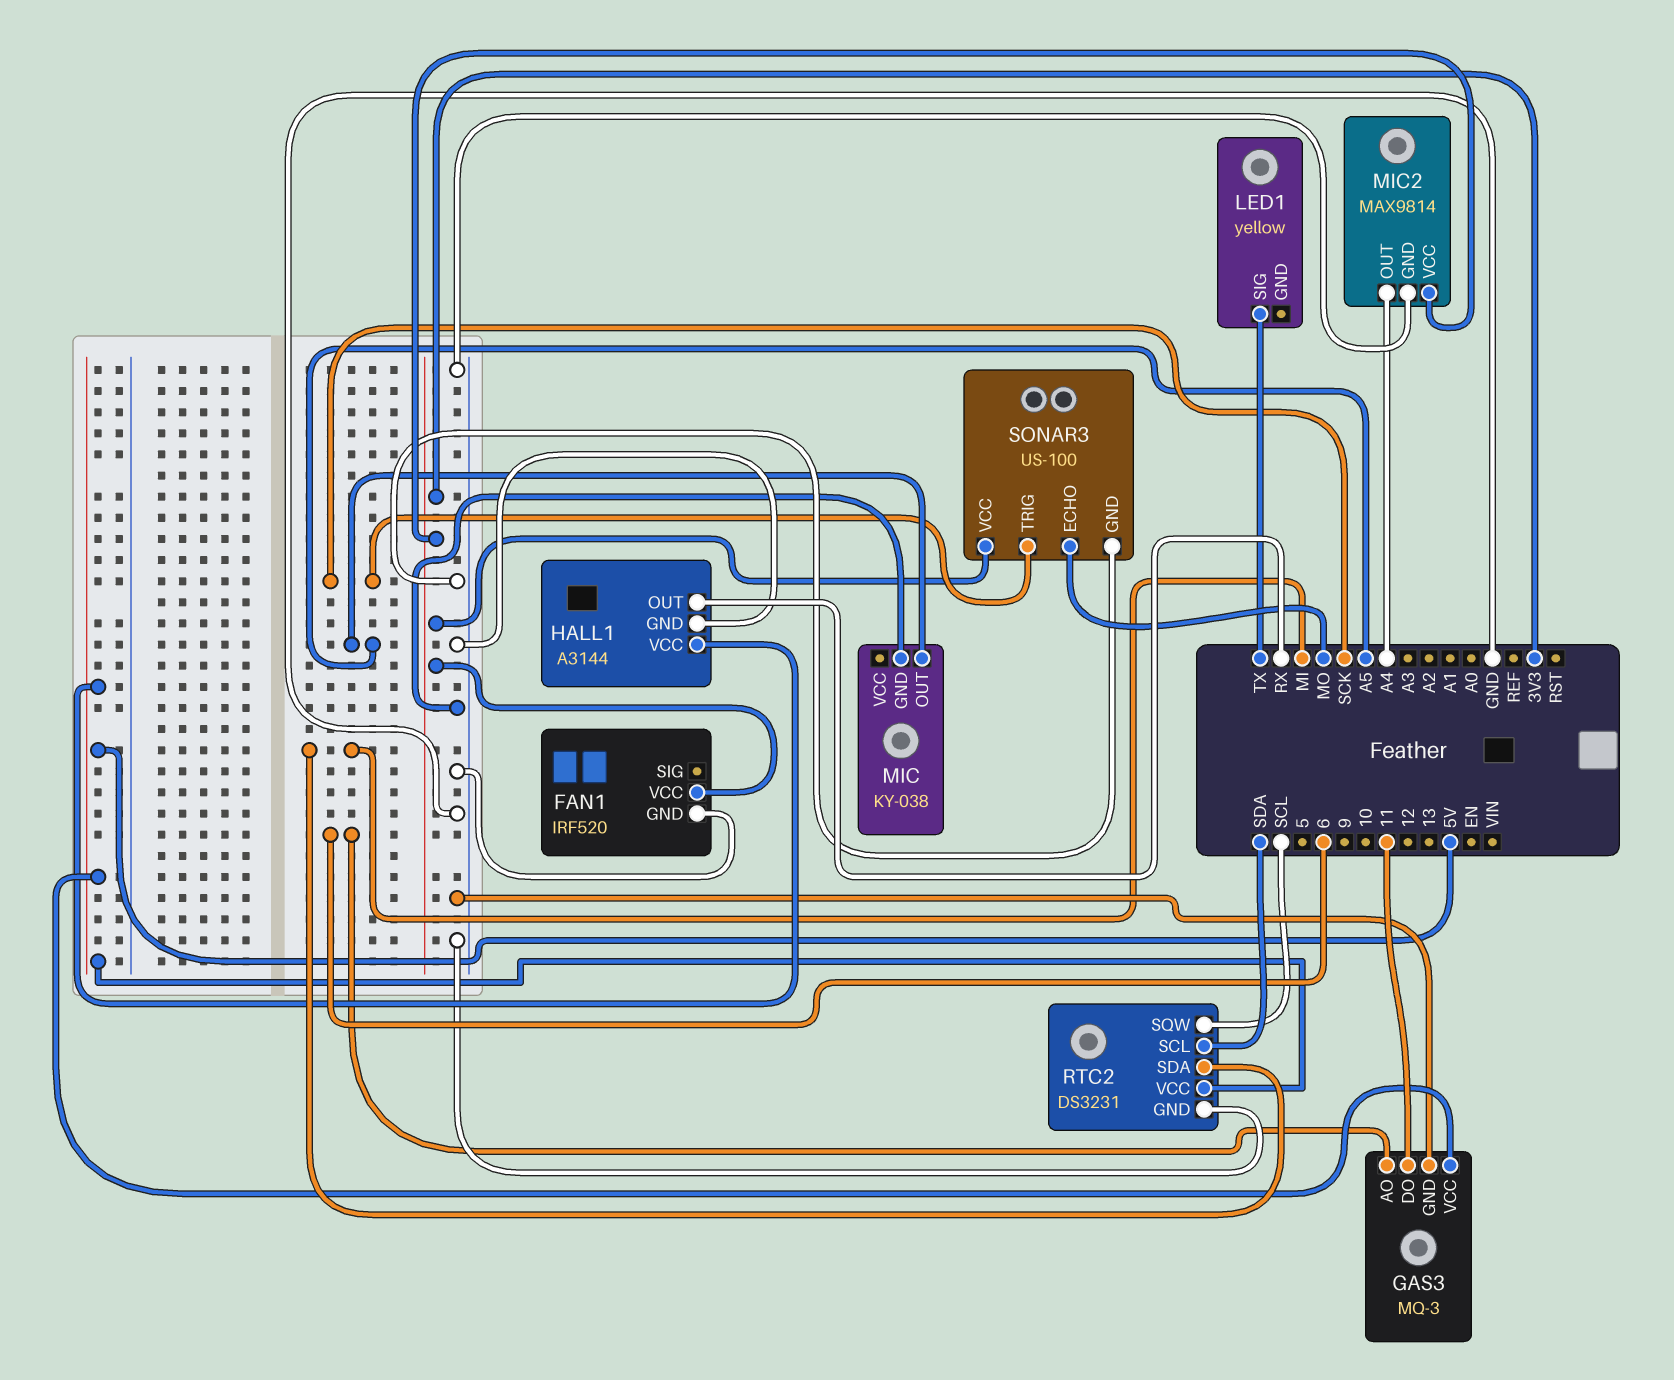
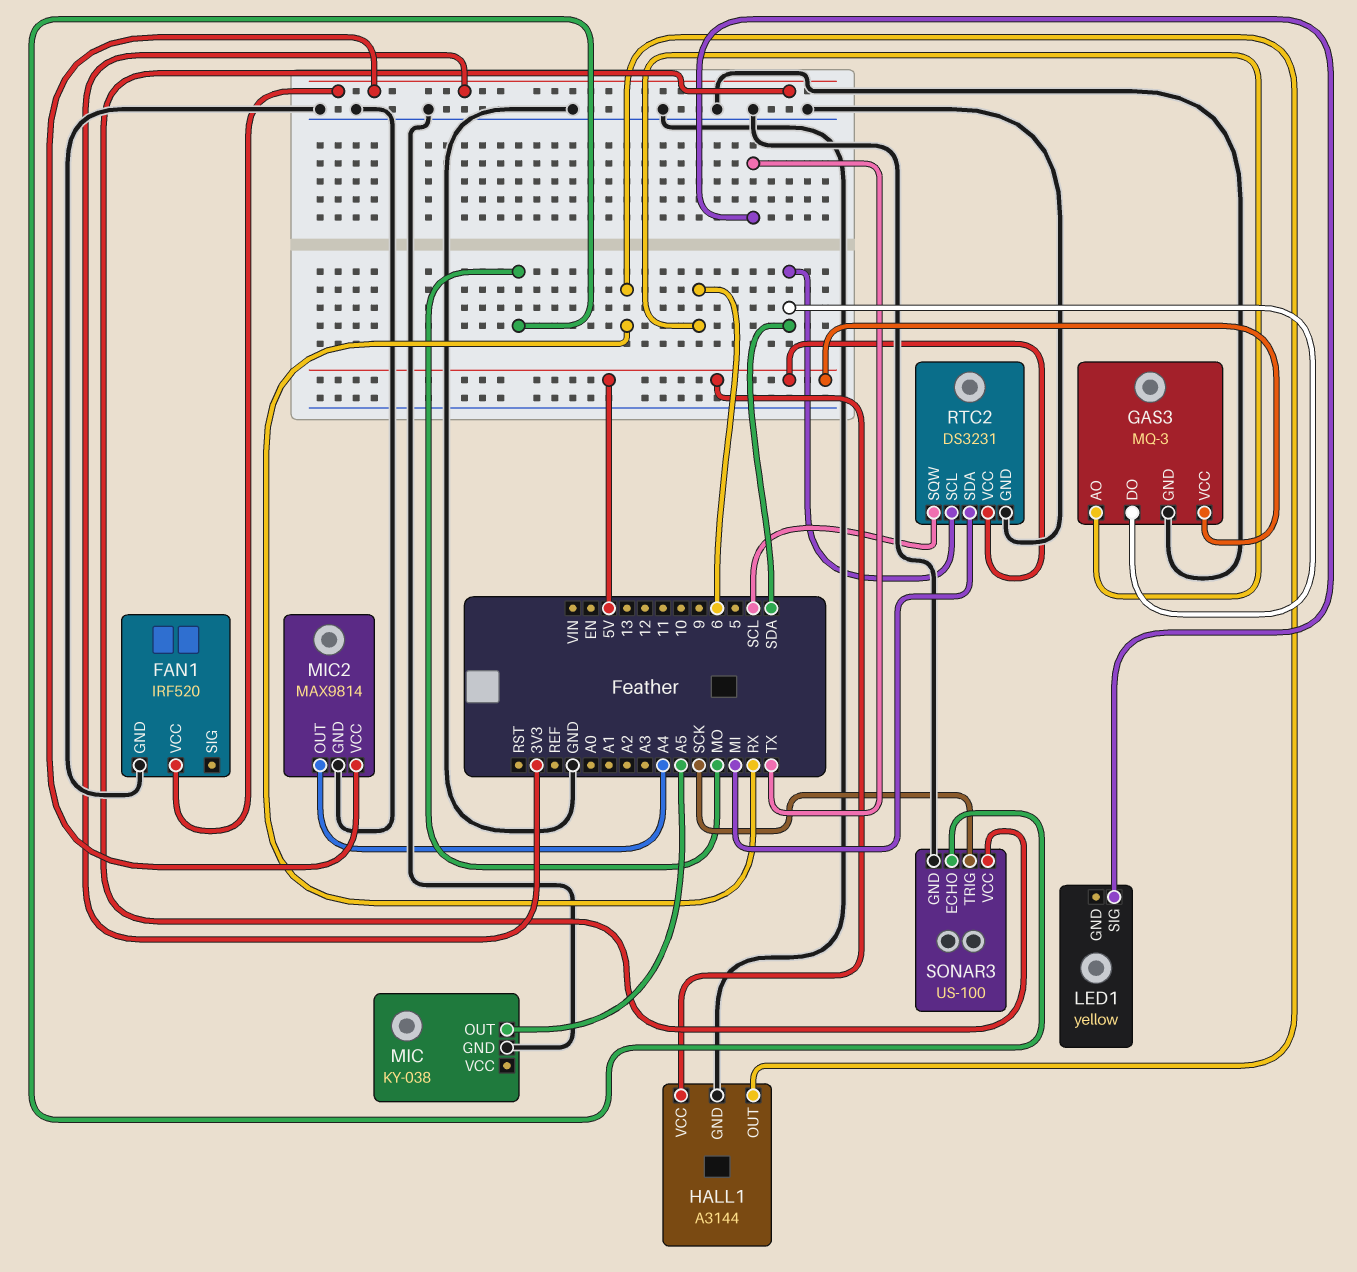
GAS3 pin DO: 11 -> SDA

